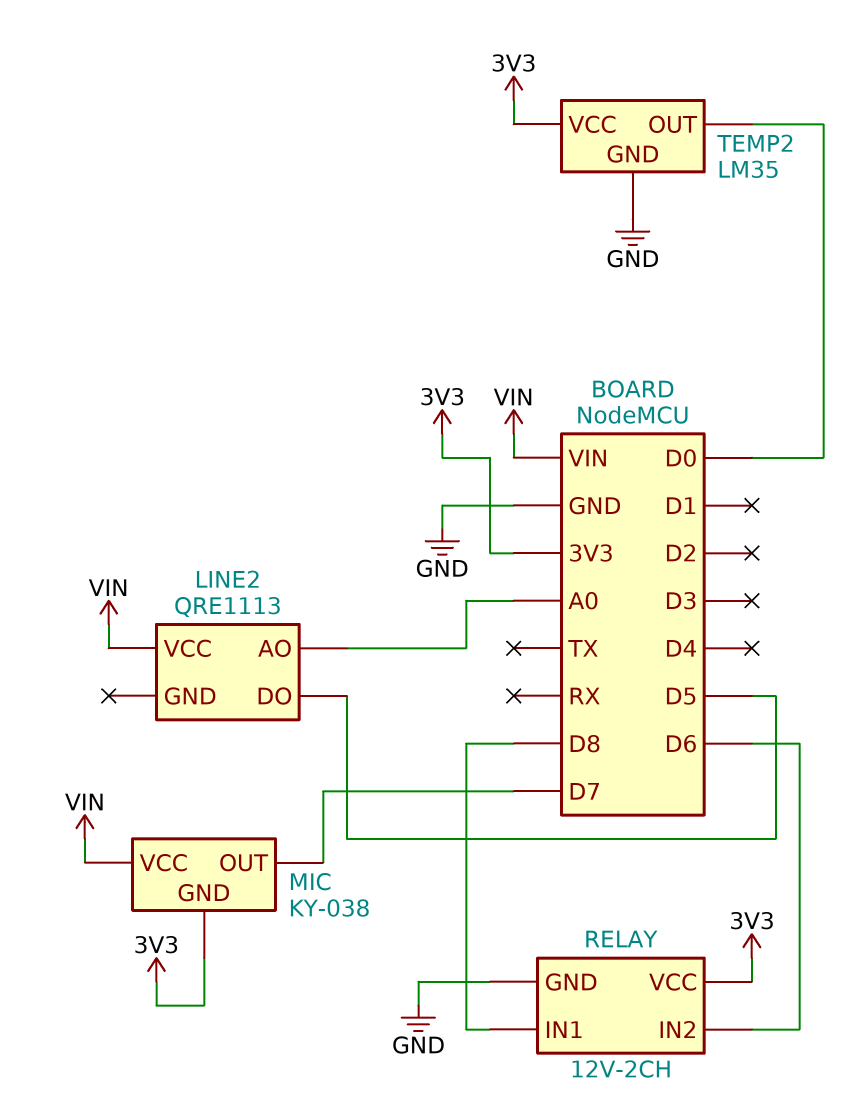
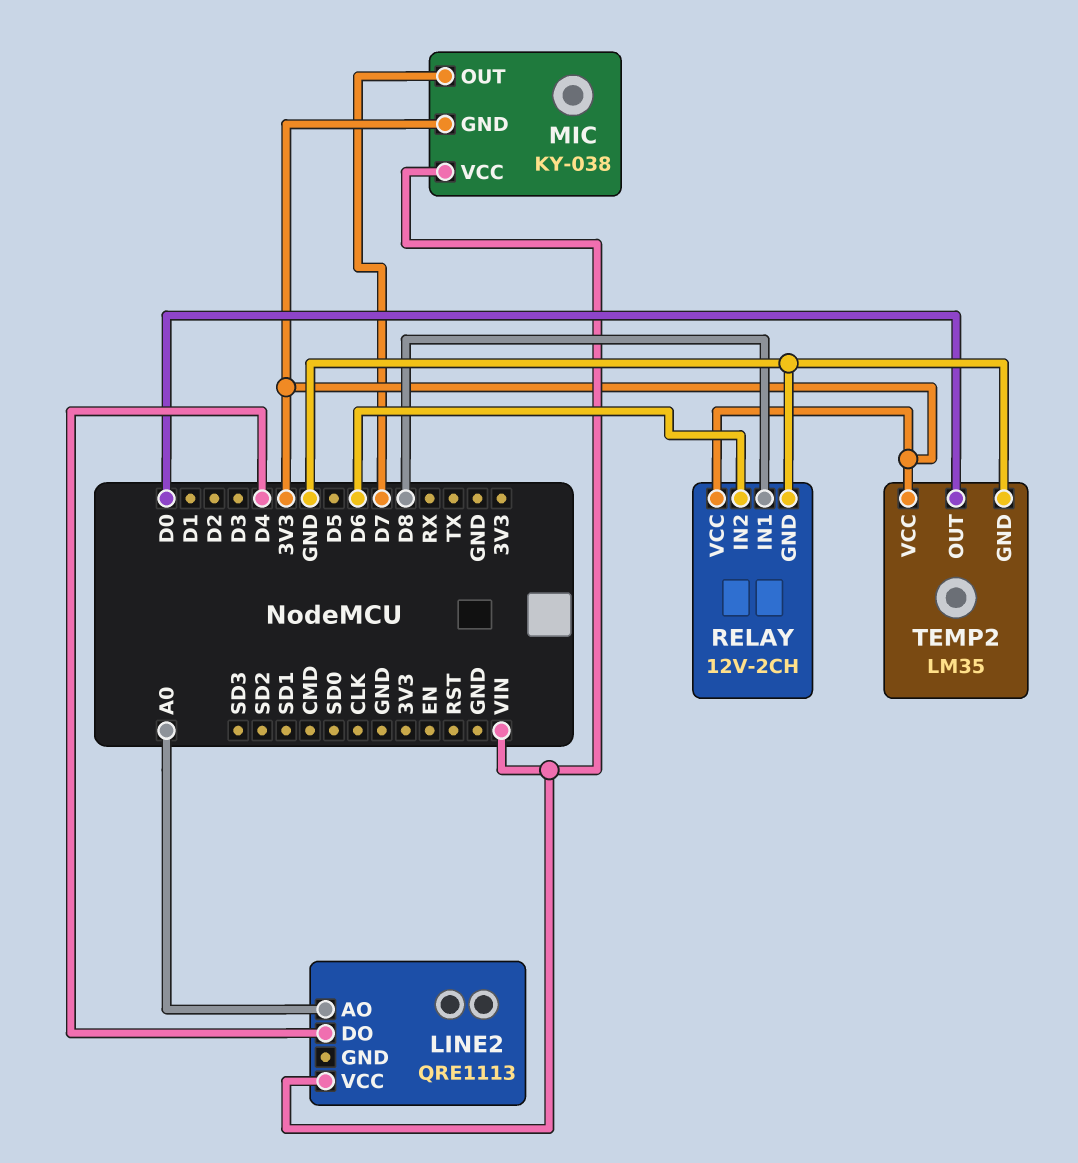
LINE2 pin DO: D5 -> D4

